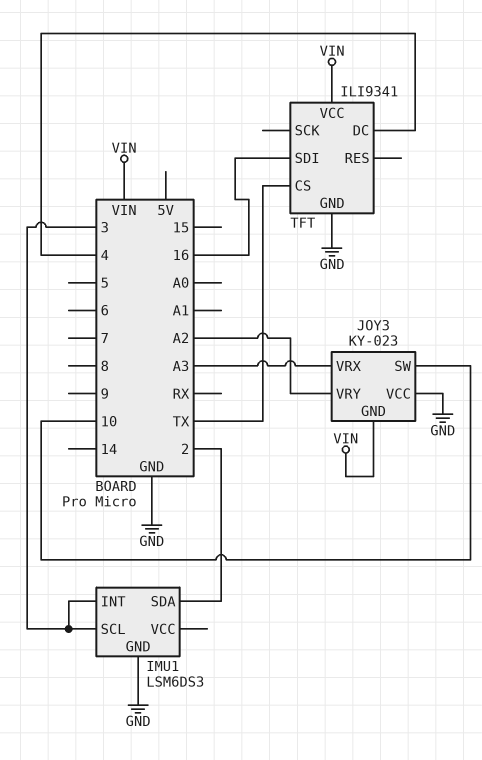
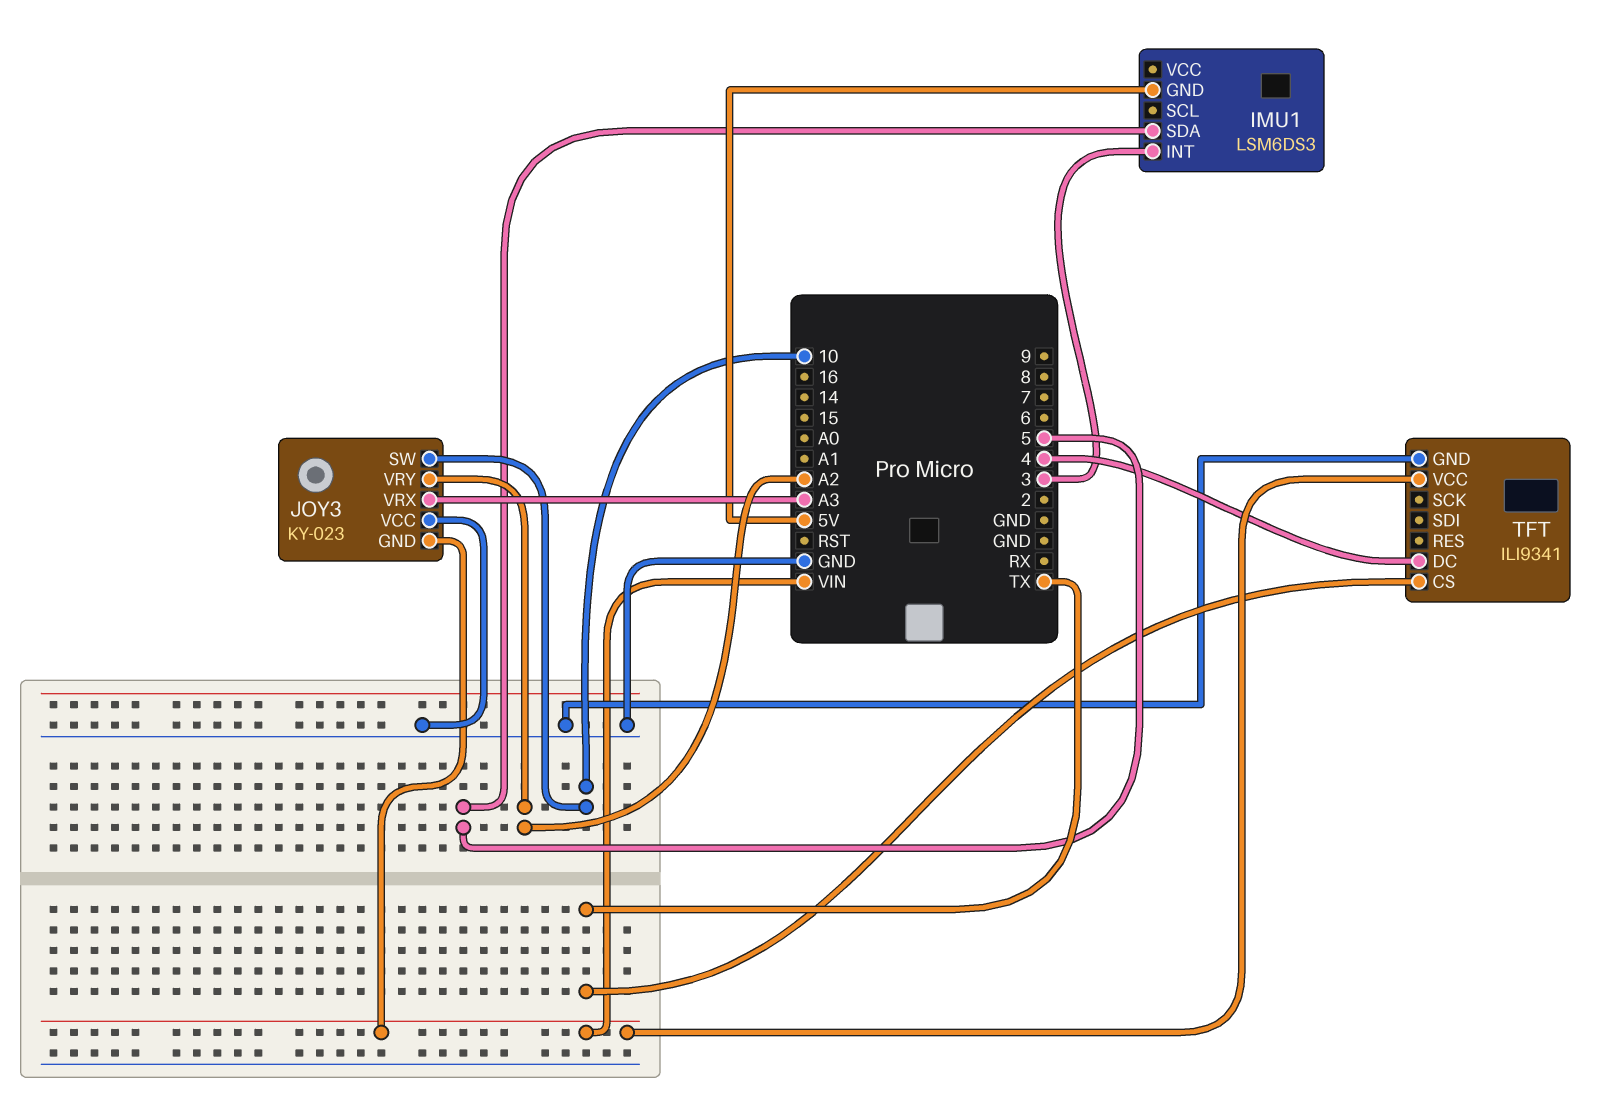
IMU1 pin GND: GND -> 5V
IMU1 pin SCL: 3 -> none
IMU1 pin SDA: 2 -> 5
TFT pin SDI: 16 -> none

